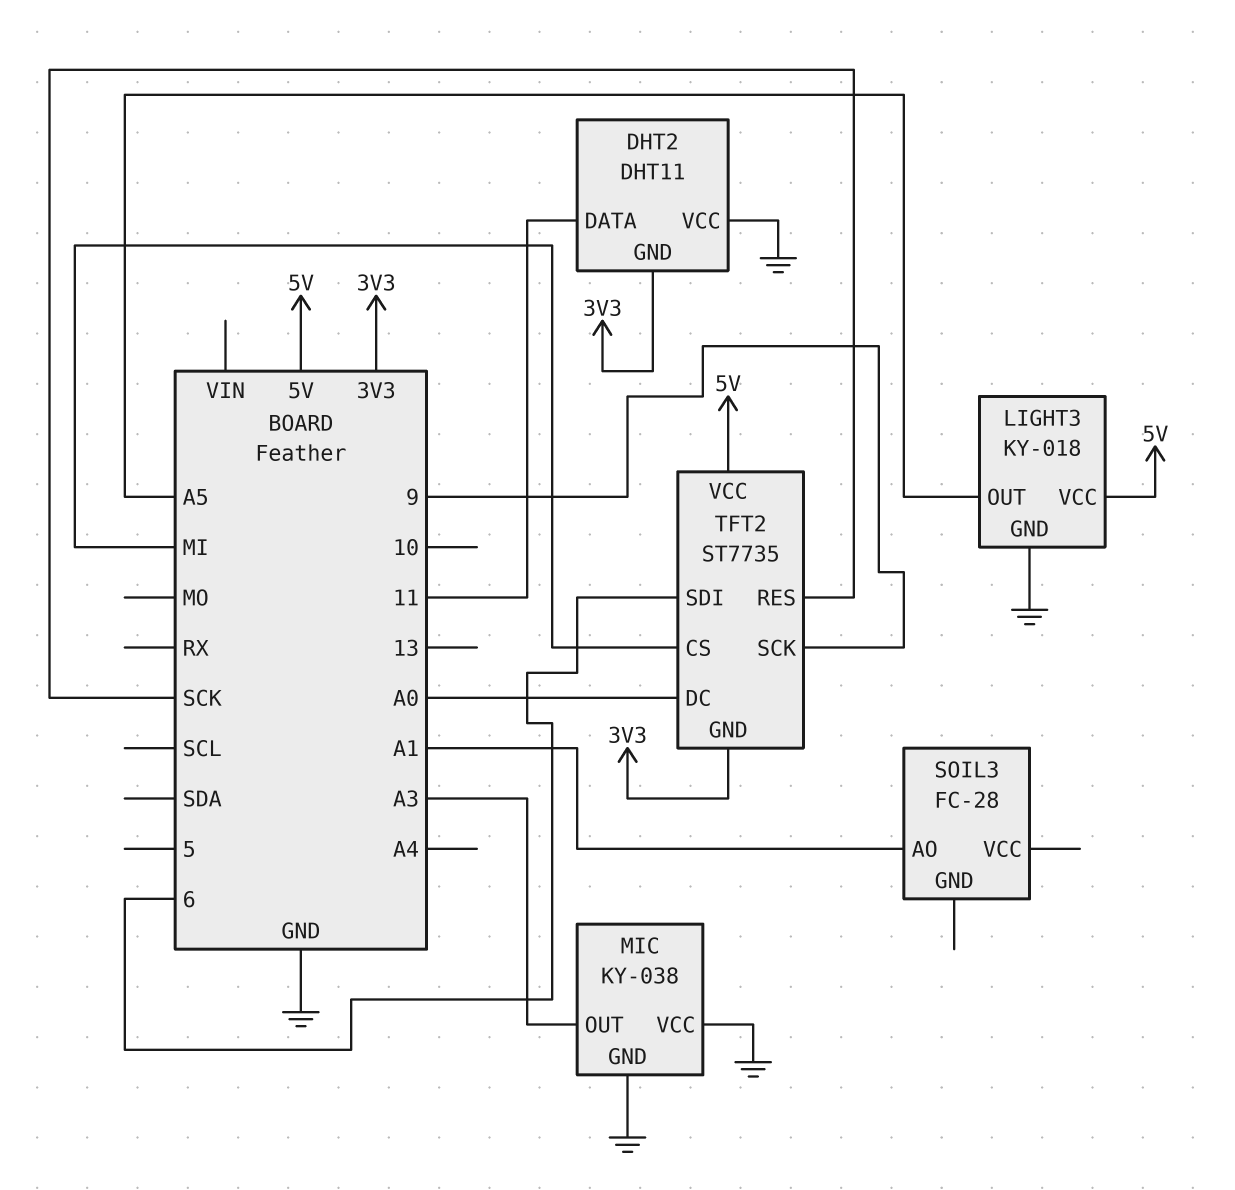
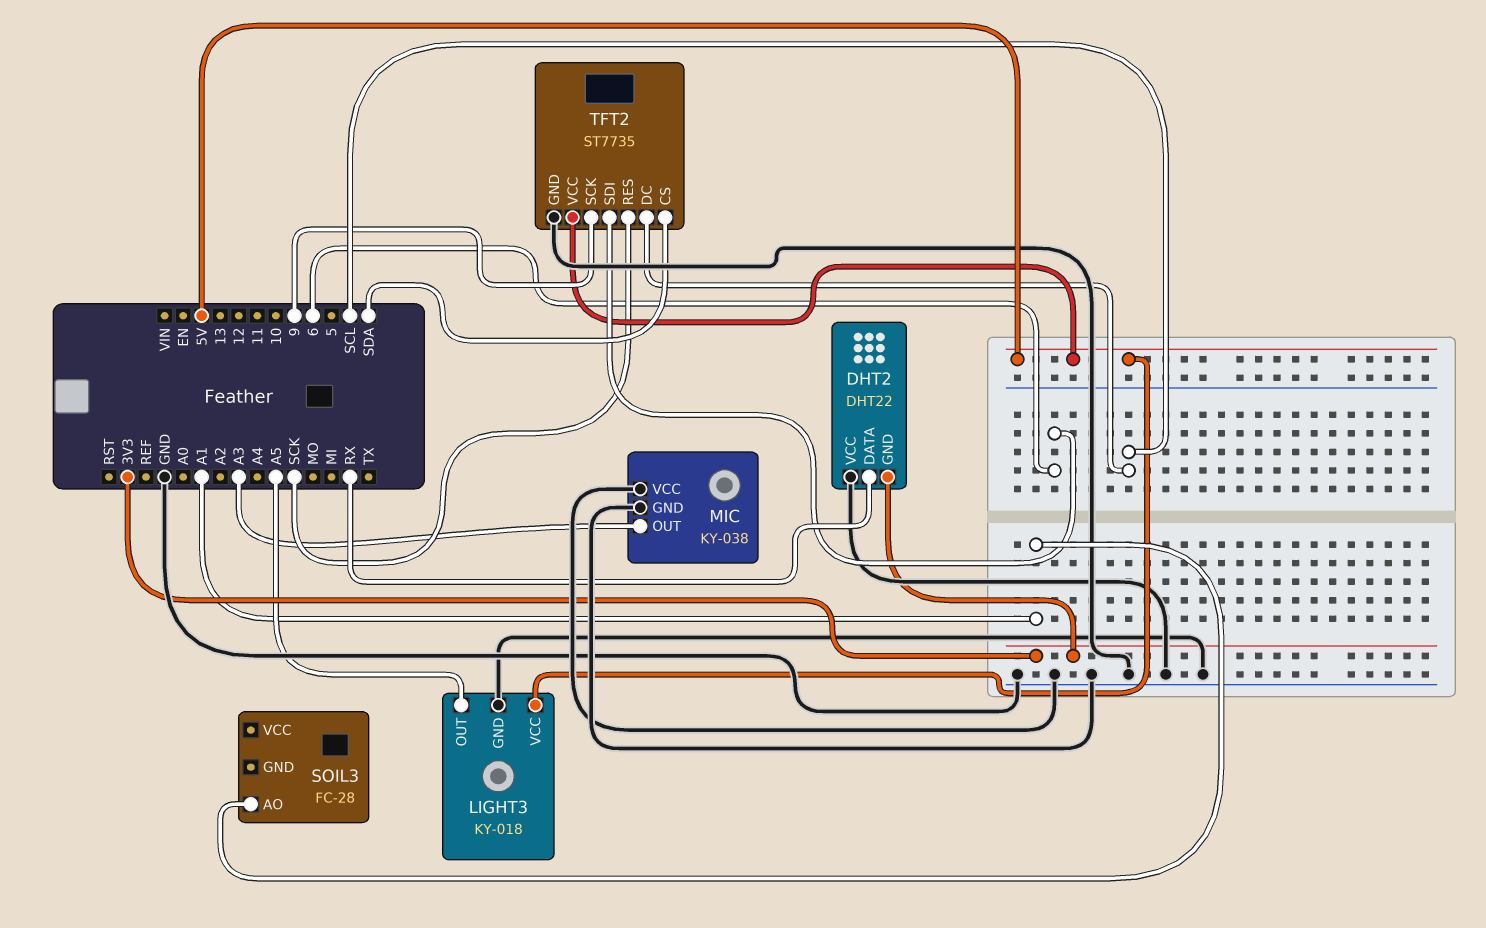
DHT2: DHT11 -> DHT22
DHT2 pin DATA: 11 -> RX
TFT2 pin CS: MI -> SDA
TFT2 pin DC: A0 -> SCL
TFT2 pin GND: 3V3 -> GND

